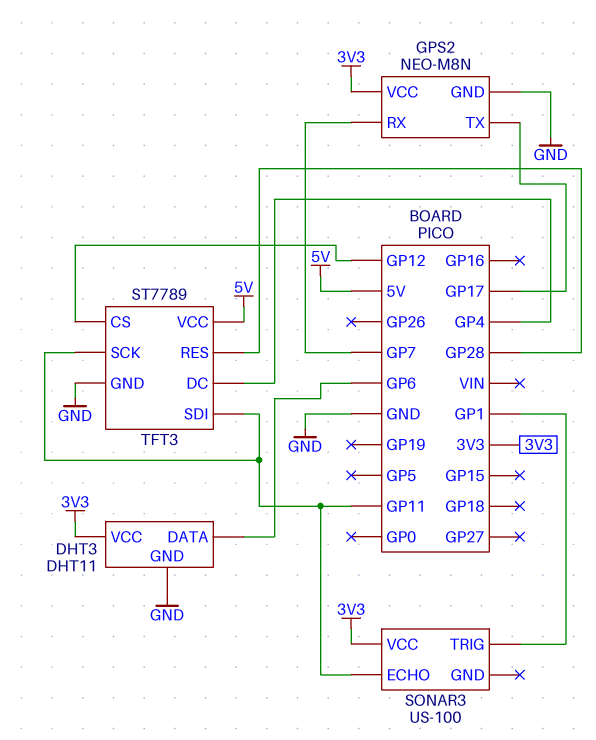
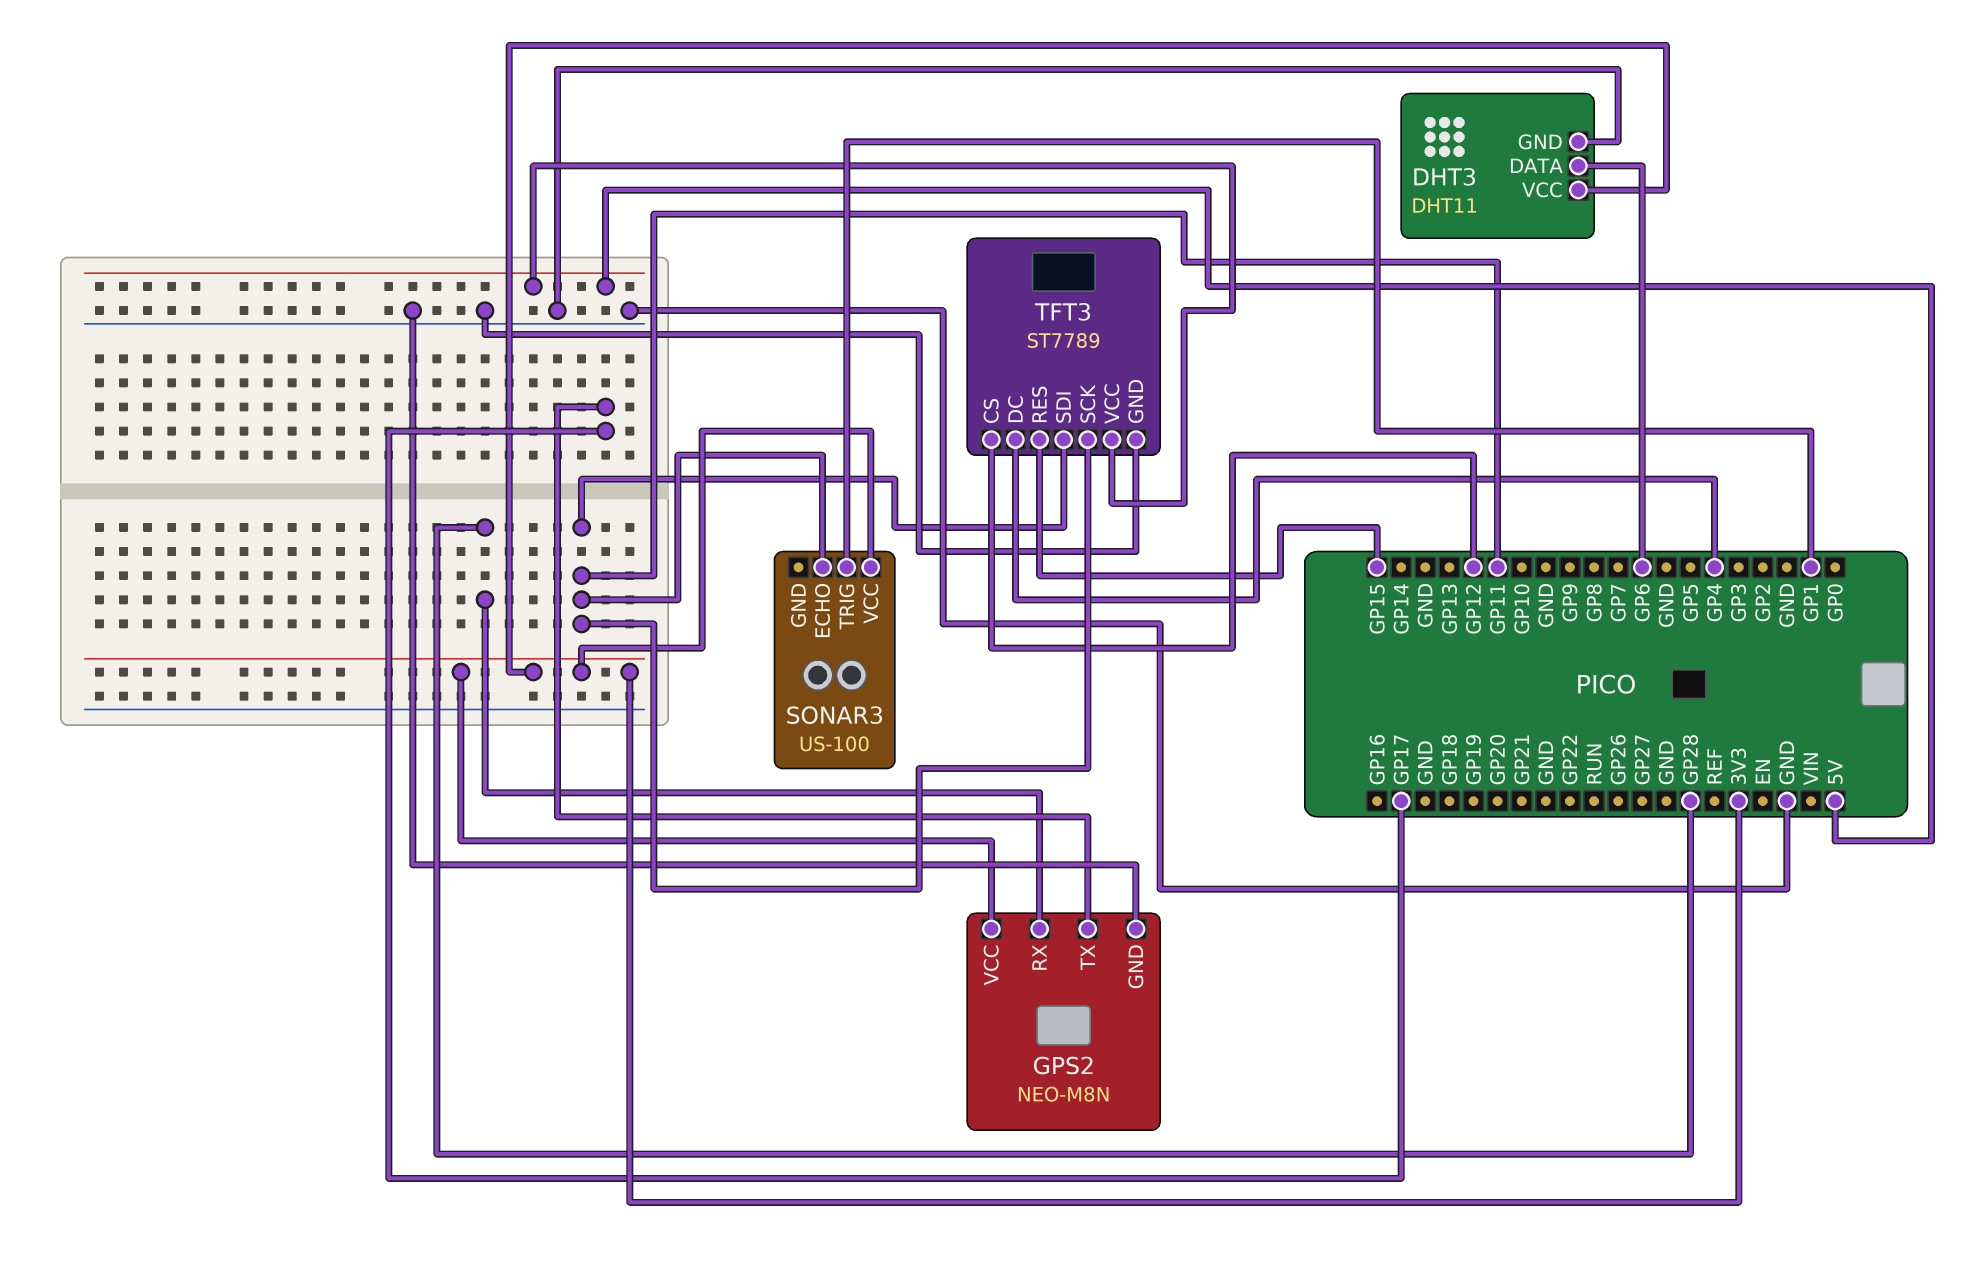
GPS2 pin RX: GP7 -> GP28
TFT3 pin RES: GP28 -> GP15

